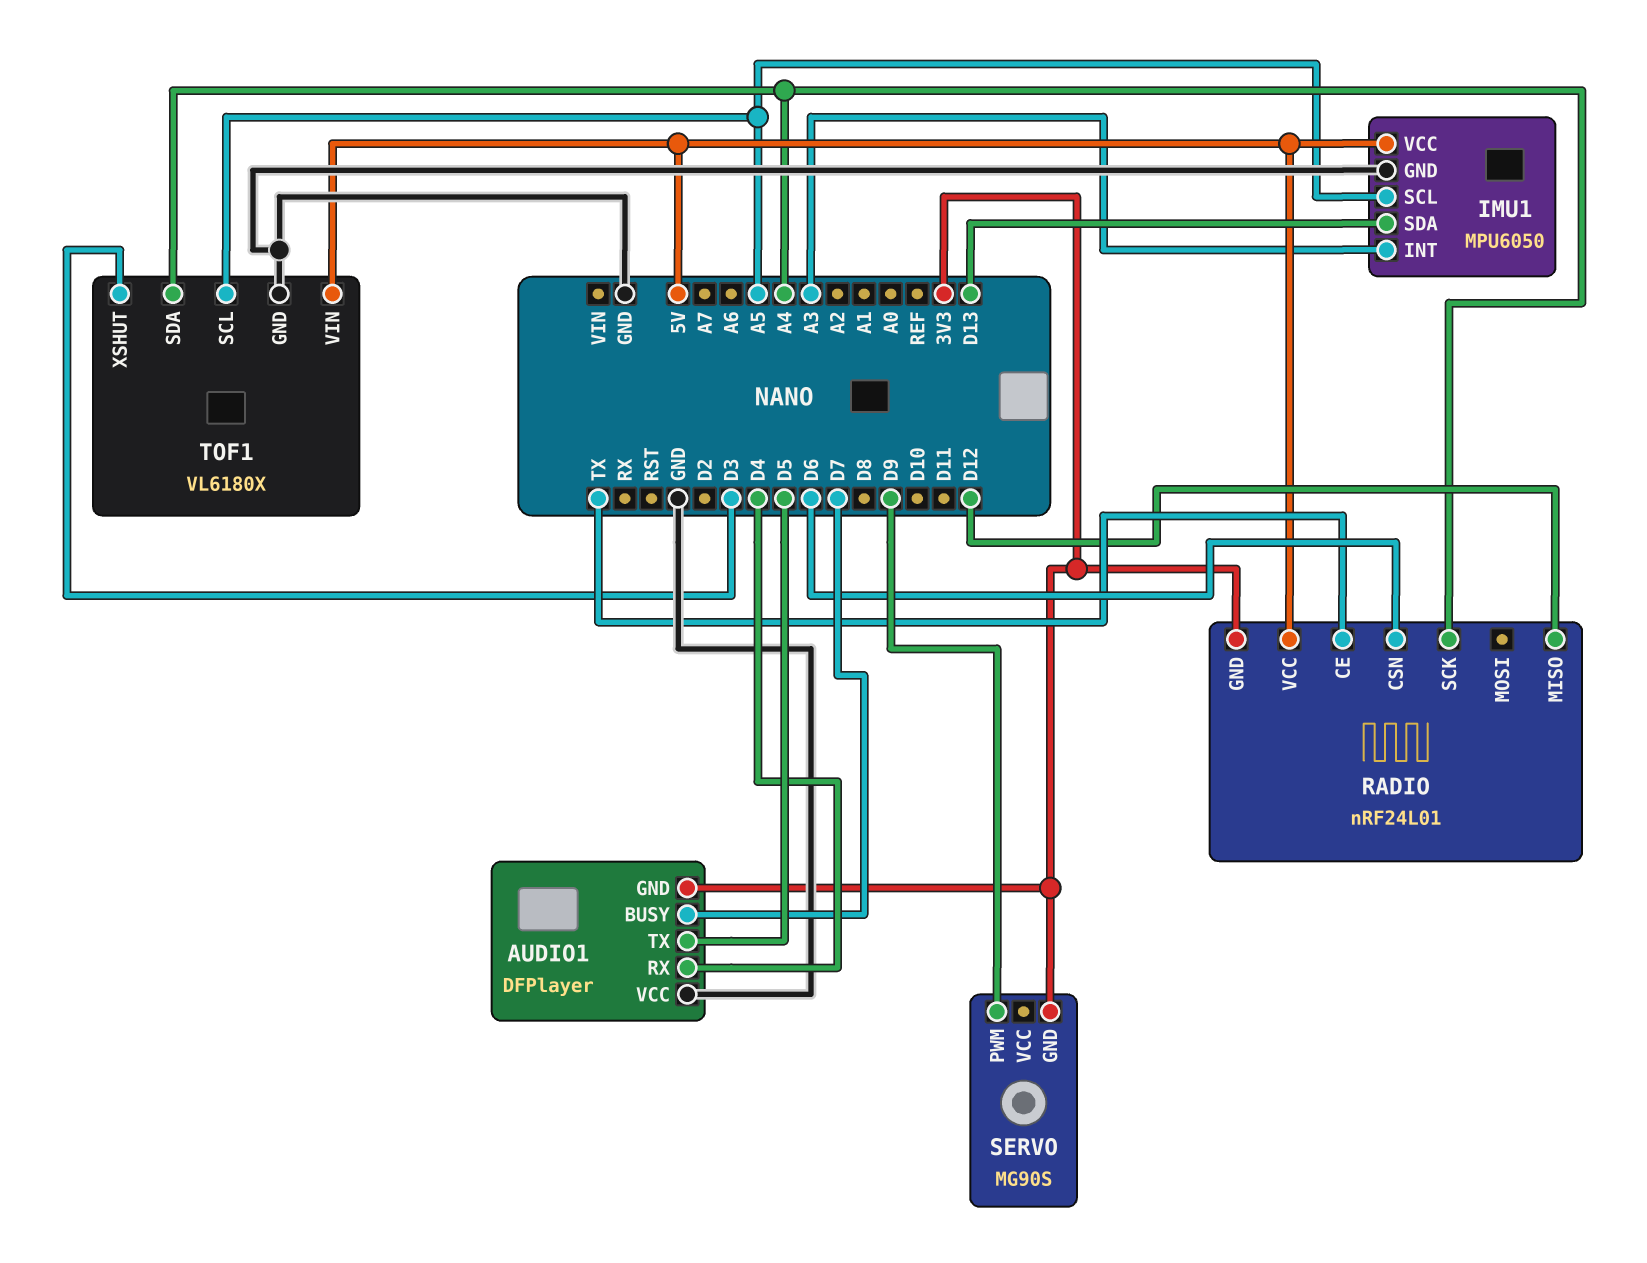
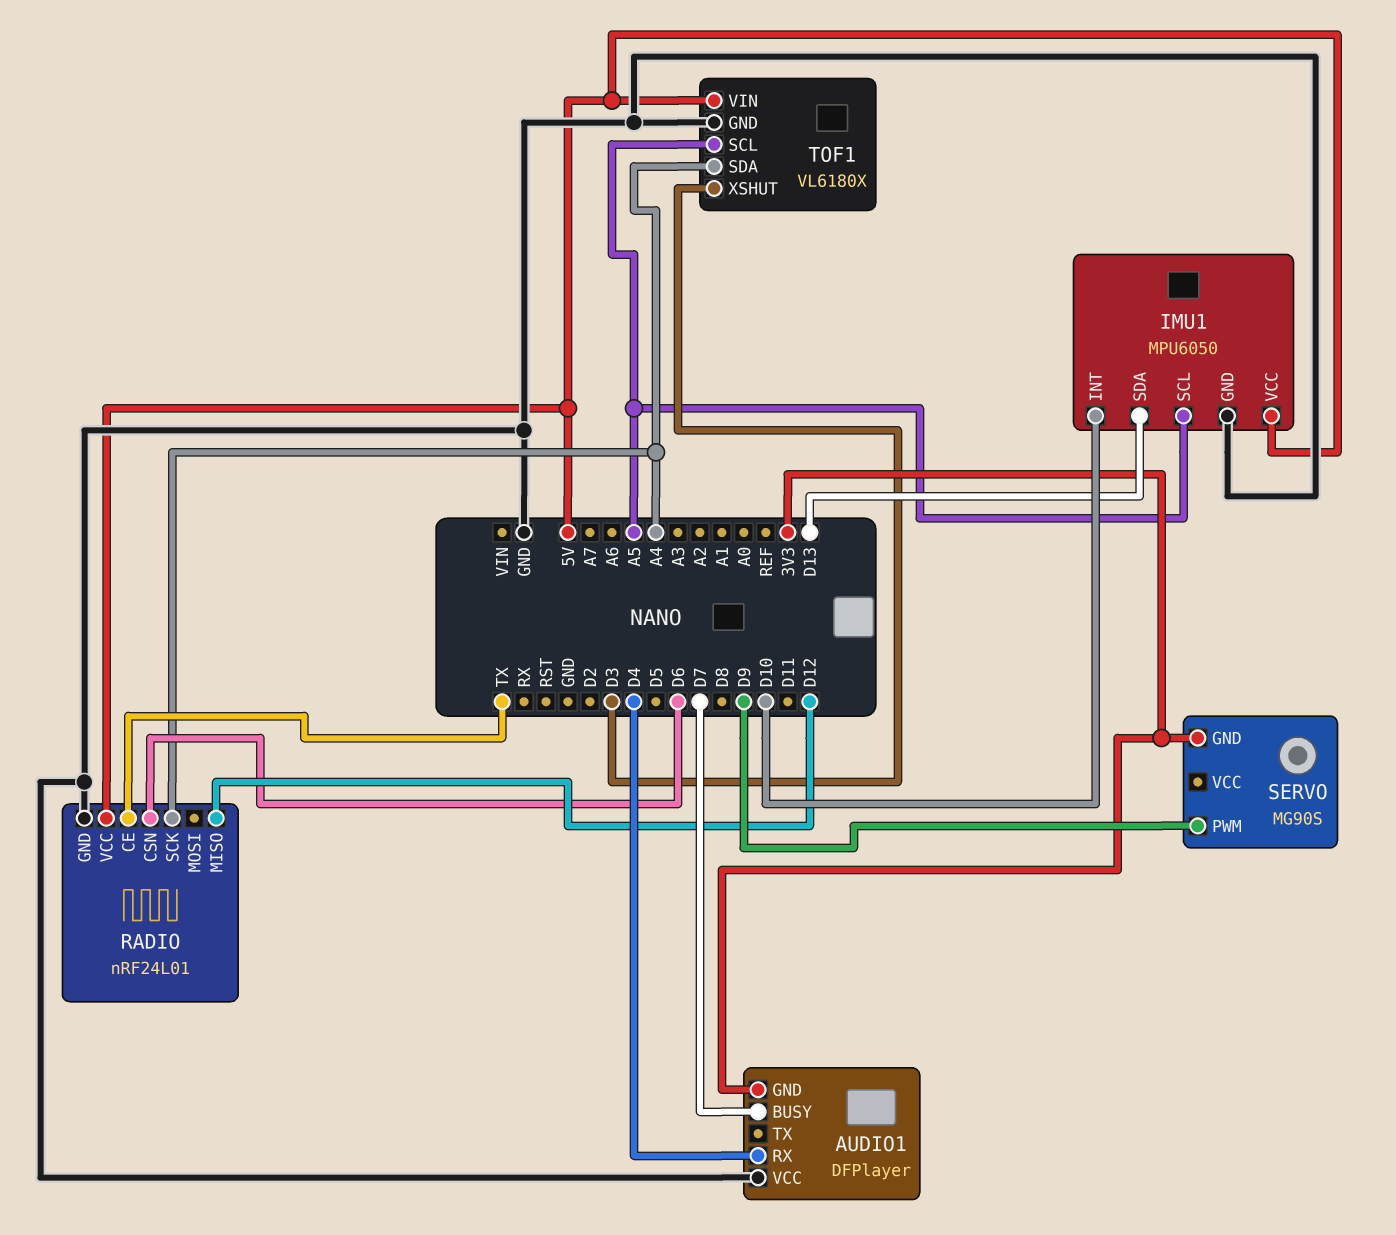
AUDIO1 pin TX: D5 -> none
IMU1 pin INT: A3 -> D10
RADIO pin GND: 3V3 -> GND

